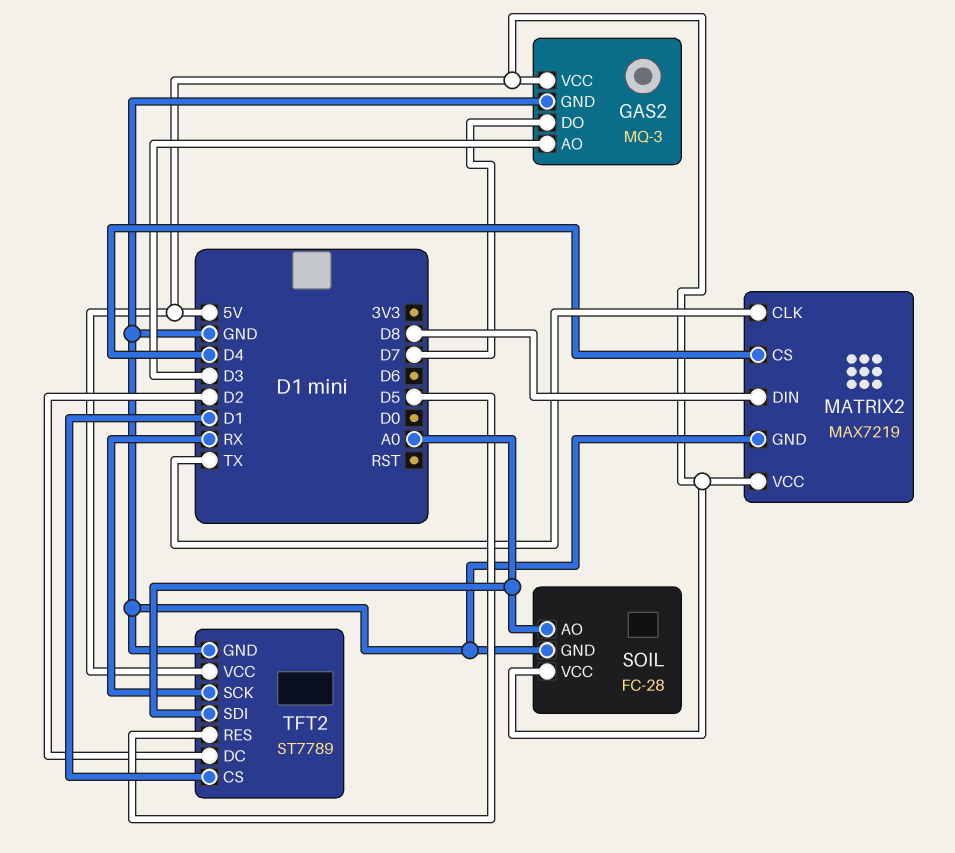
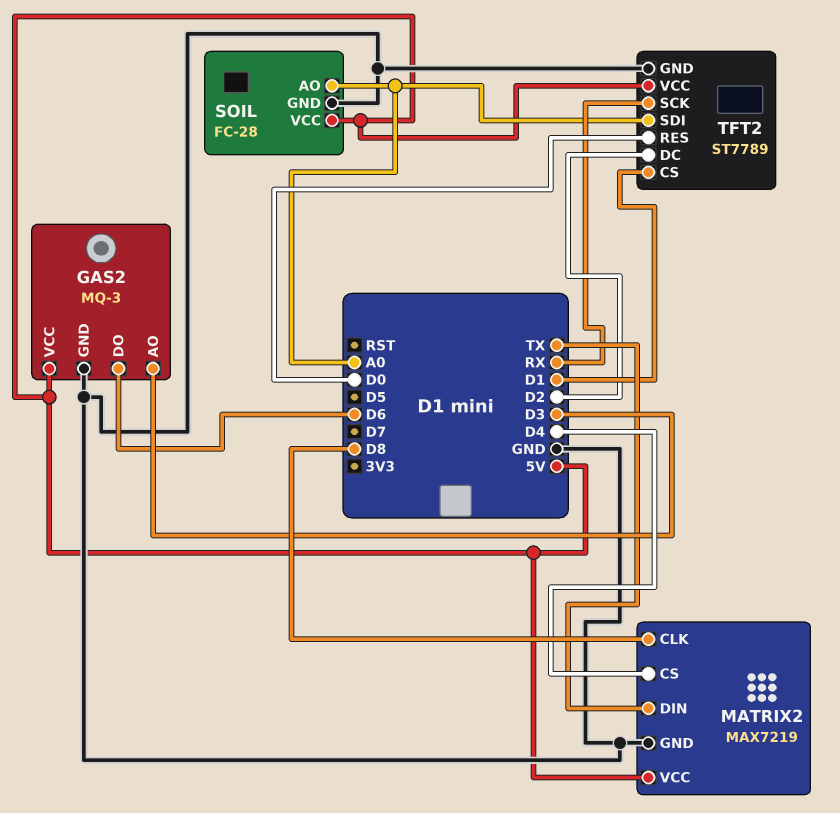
GAS2 pin DO: D7 -> D6
MATRIX2 pin CLK: TX -> D8
MATRIX2 pin DIN: D8 -> TX
TFT2 pin RES: D5 -> D0

